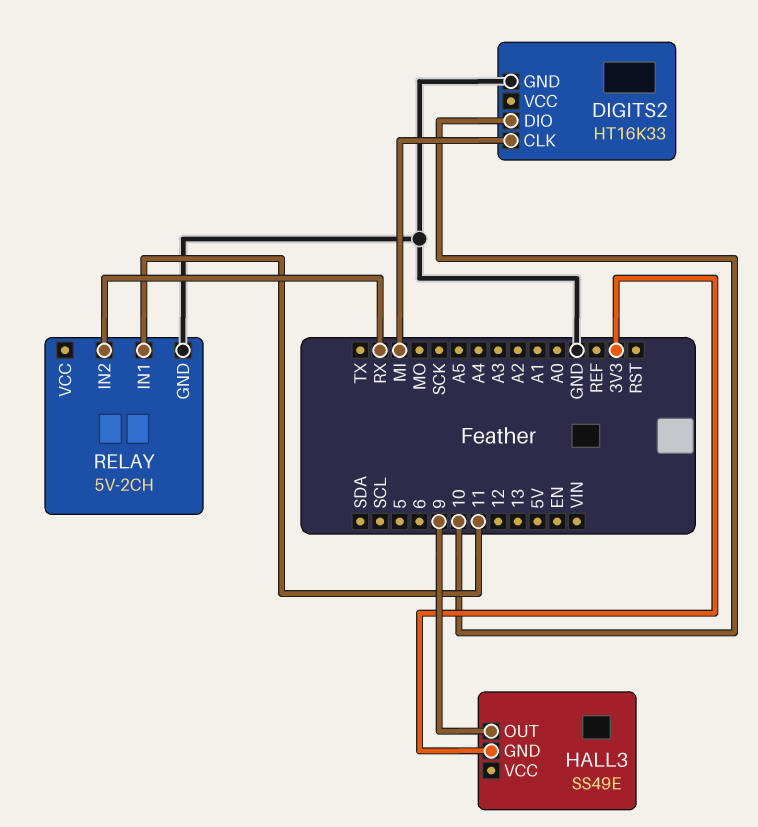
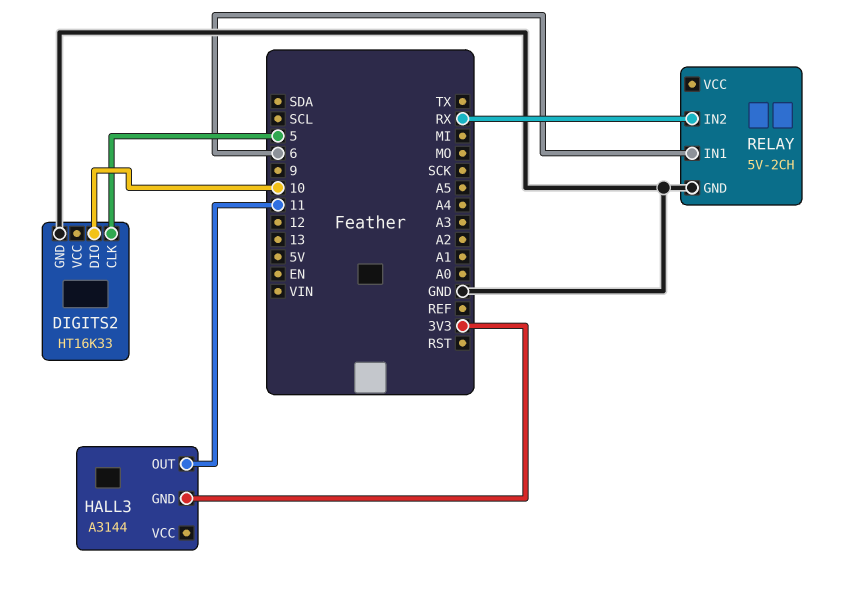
DIGITS2 pin CLK: MI -> 5
HALL3: SS49E -> A3144
HALL3 pin OUT: 9 -> 11
RELAY pin IN1: 11 -> 6

